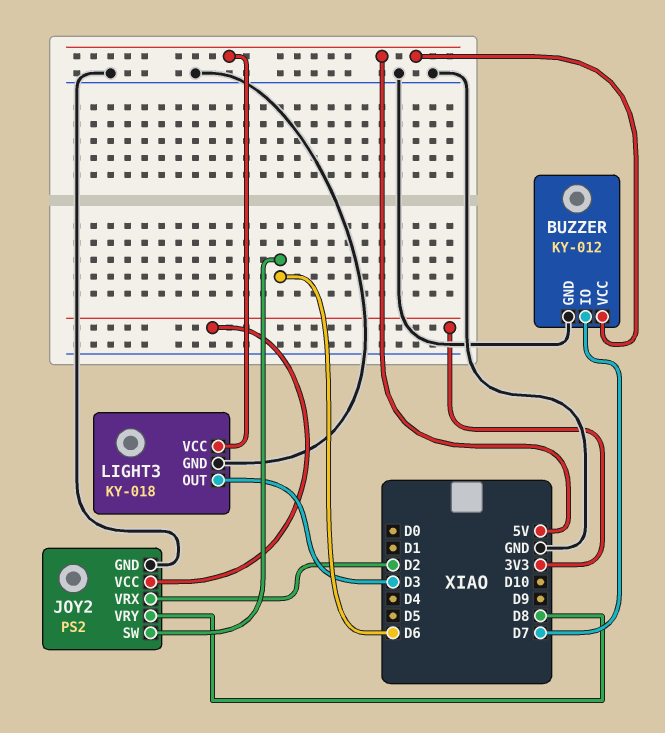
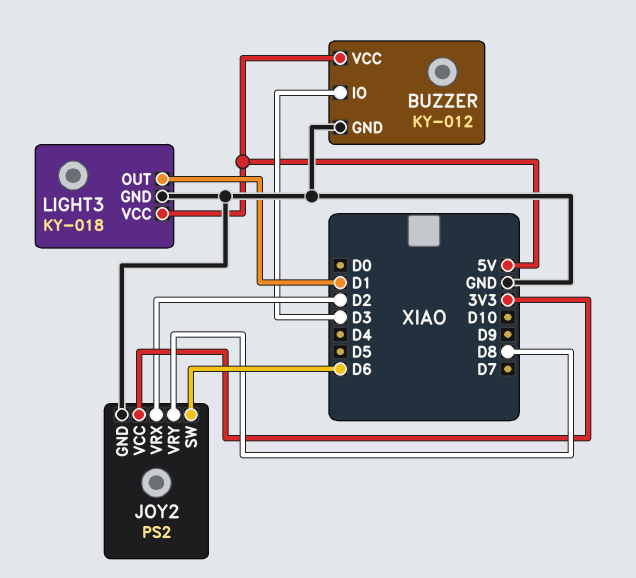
BUZZER pin IO: D7 -> D3
LIGHT3 pin OUT: D3 -> D1

